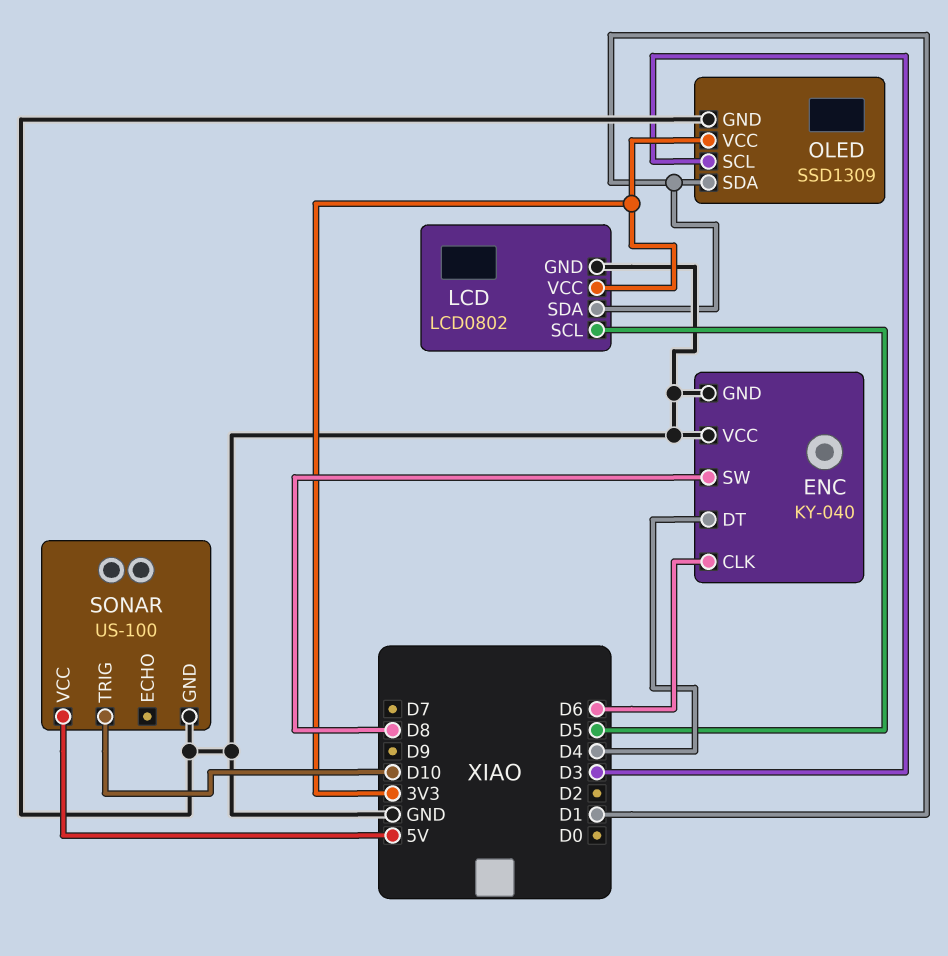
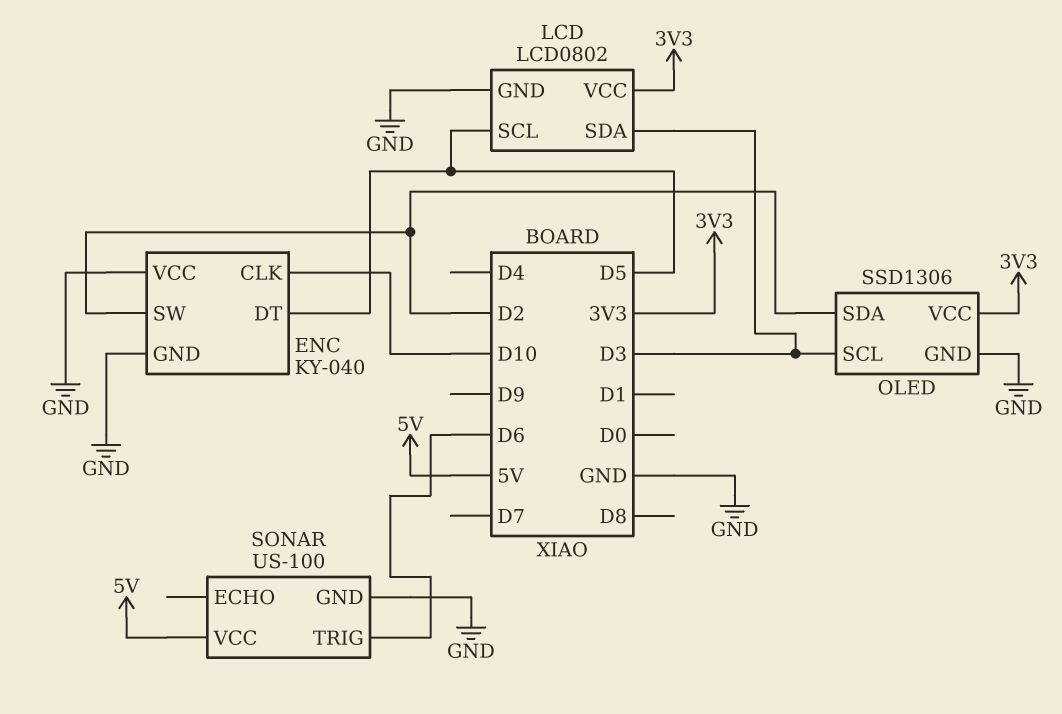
ENC pin CLK: D6 -> D10
ENC pin DT: D4 -> D5
ENC pin SW: D8 -> D2
LCD pin SDA: D1 -> D3
OLED: SSD1309 -> SSD1306
OLED pin SDA: D1 -> D2
SONAR pin TRIG: D10 -> D6

